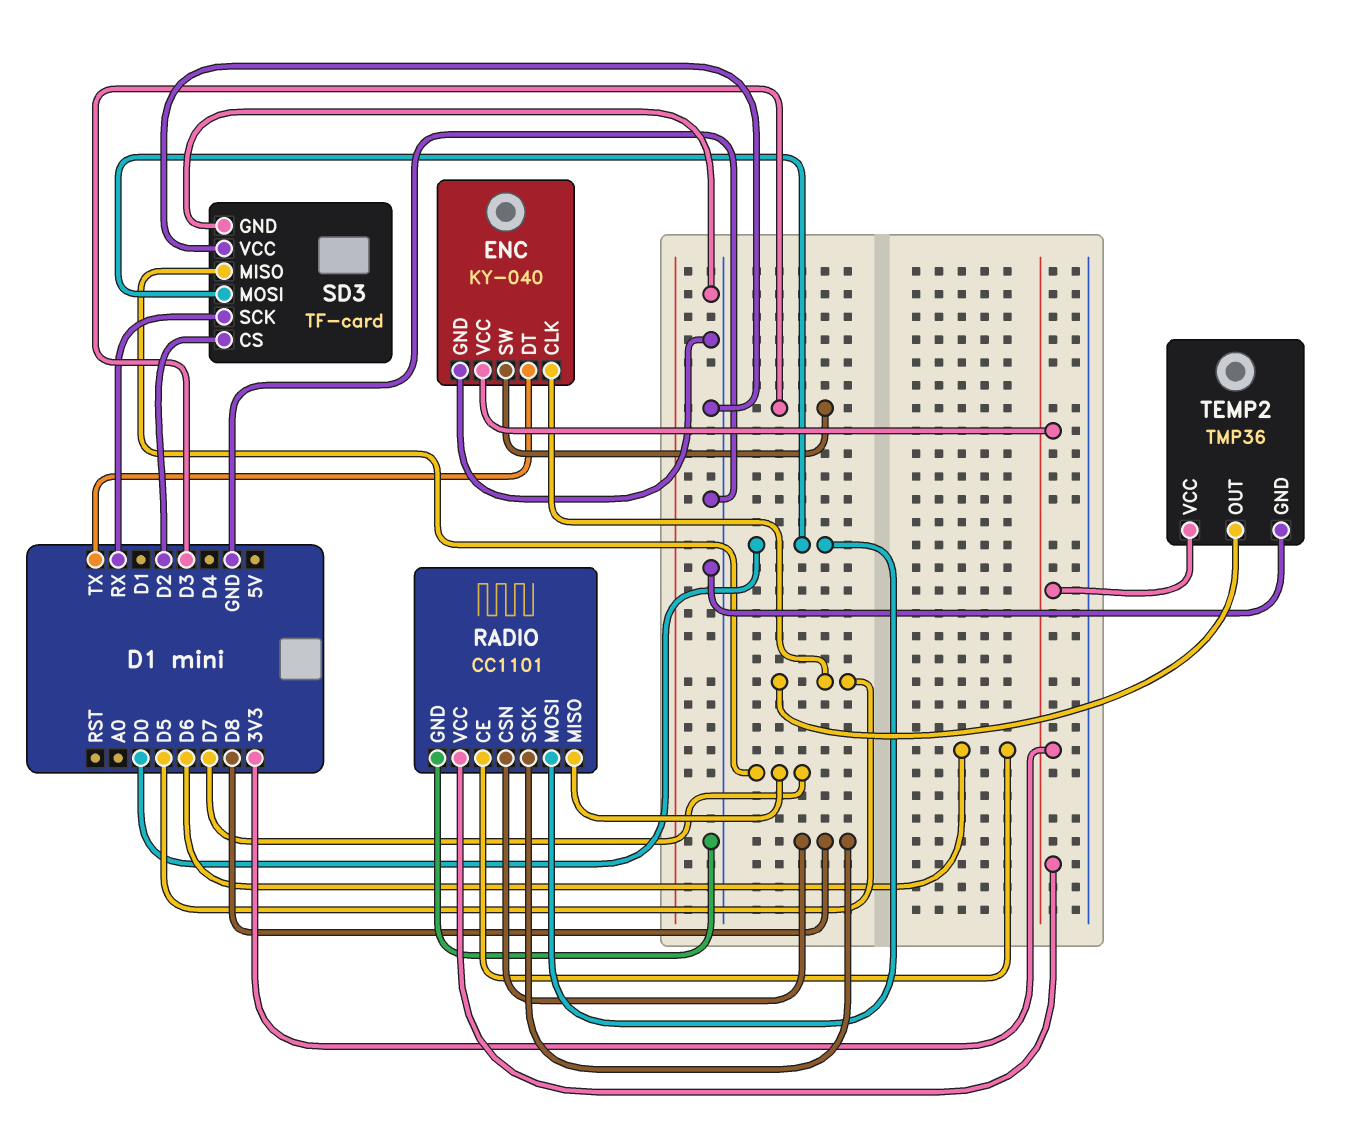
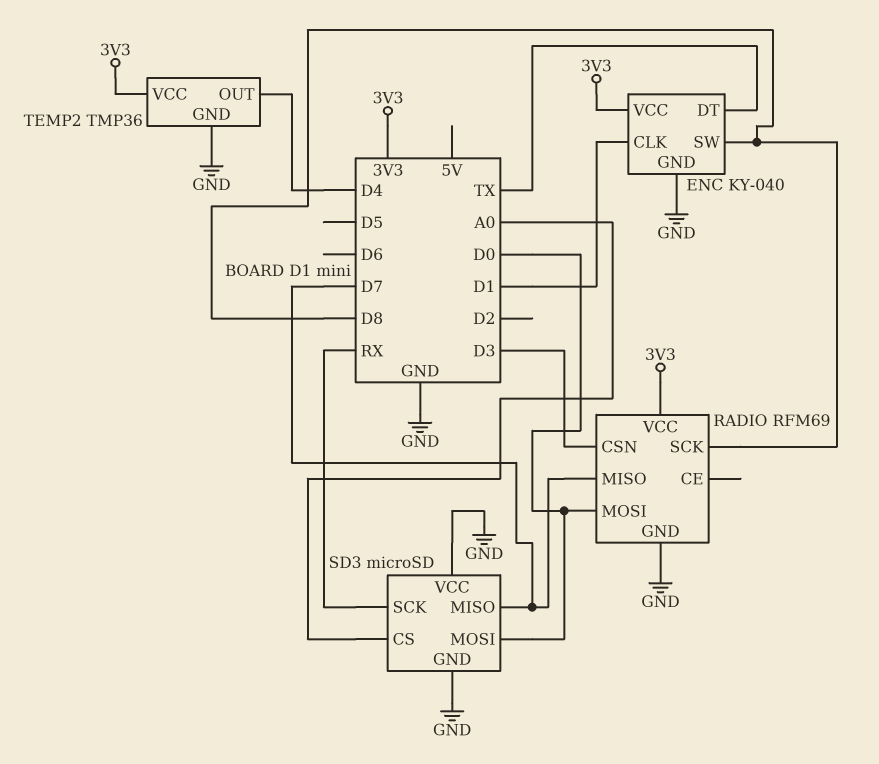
ENC pin CLK: D5 -> D1
ENC pin SW: D3 -> D8
RADIO: CC1101 -> RFM69
RADIO pin CE: D6 -> none
RADIO pin CSN: D8 -> D3
SD3: TF-card -> microSD
SD3 pin CS: D2 -> A0
TEMP2 pin OUT: D5 -> D4

